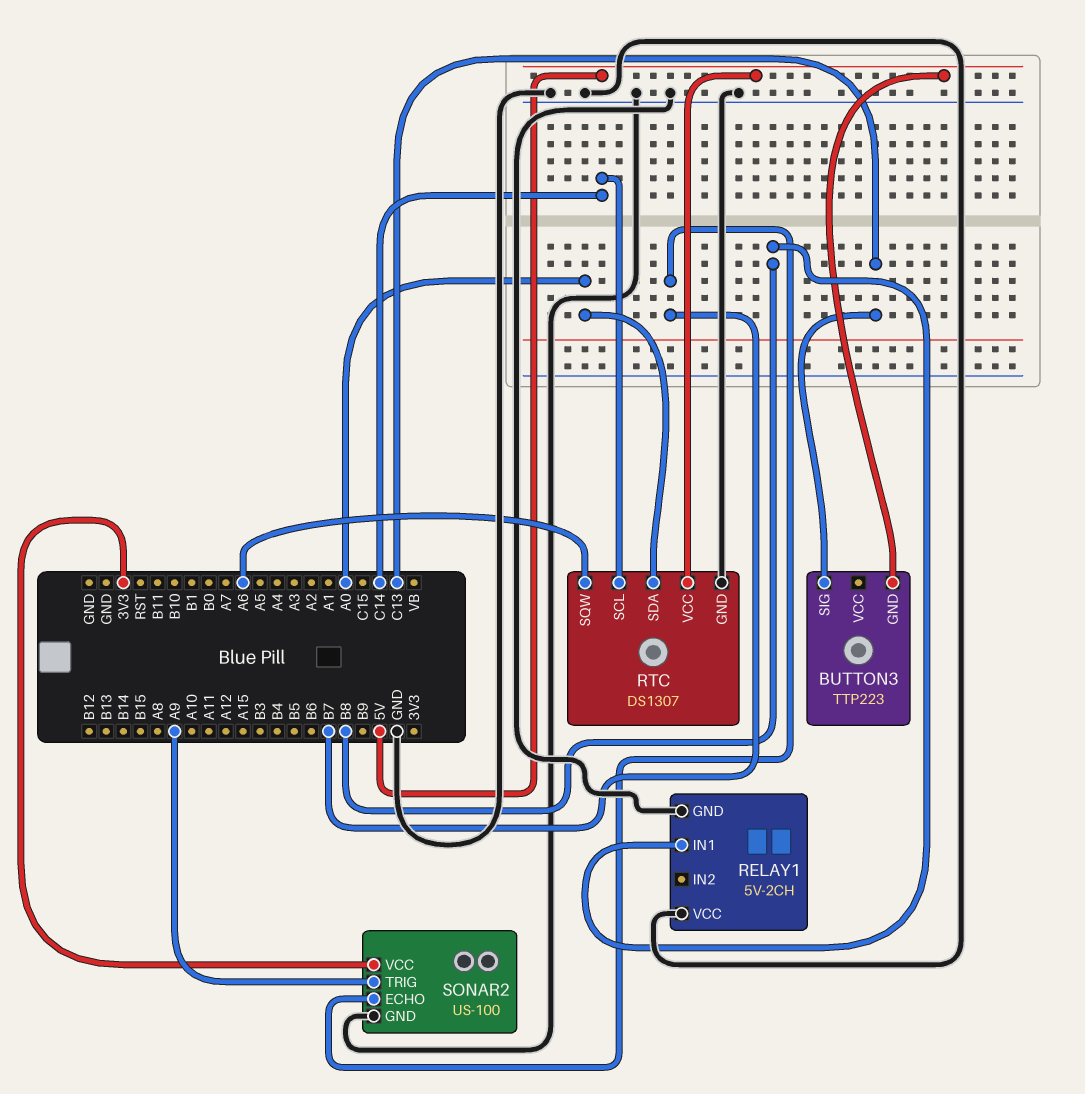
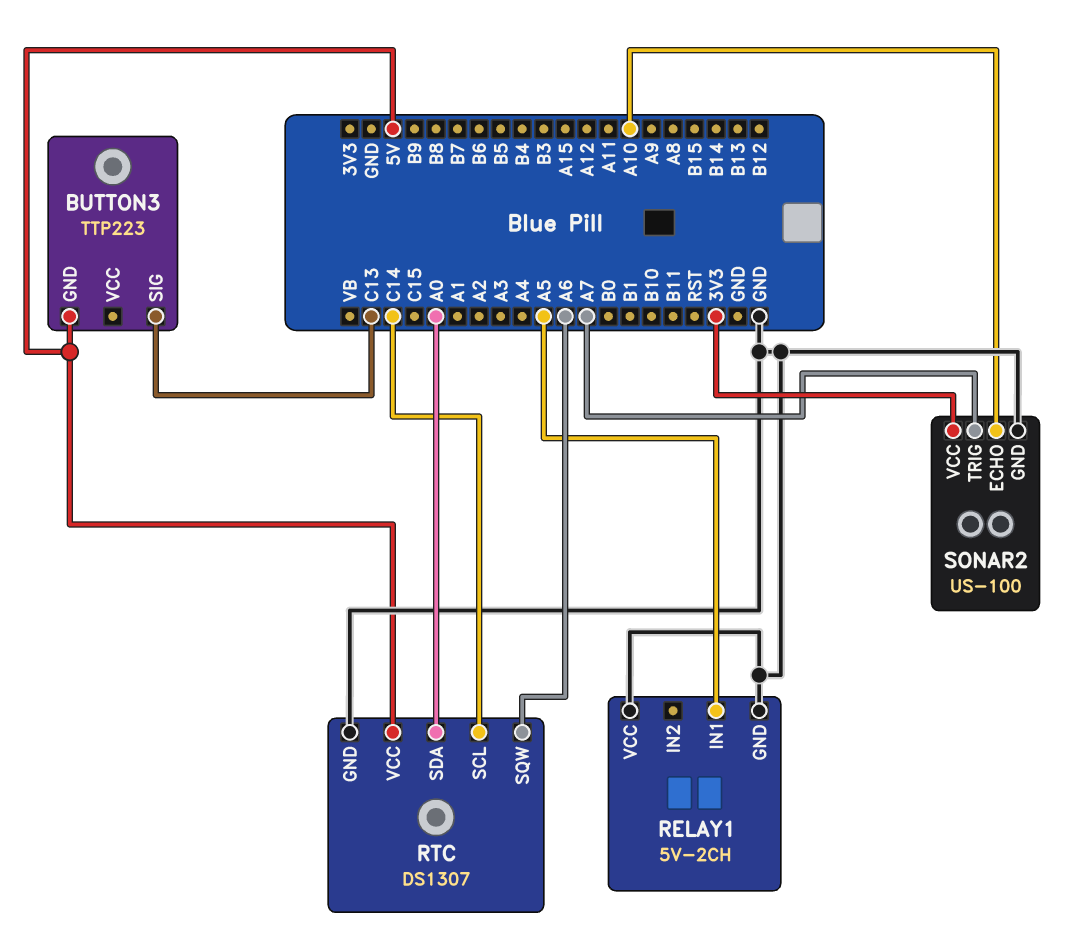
RELAY1 pin IN1: B8 -> A5
SONAR2 pin ECHO: B7 -> A10
SONAR2 pin TRIG: A9 -> A7

